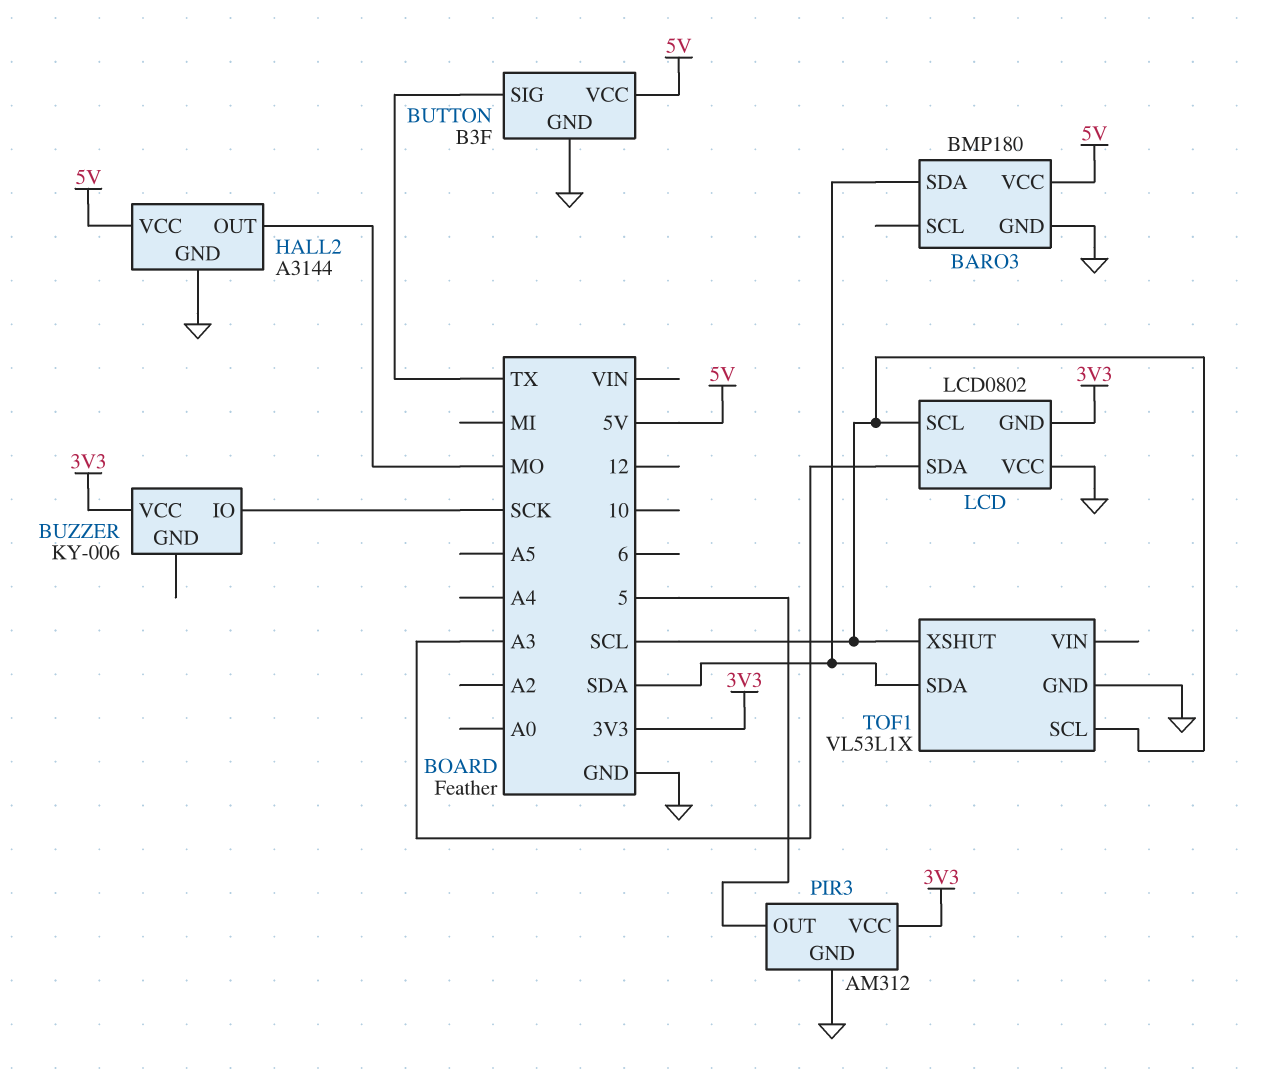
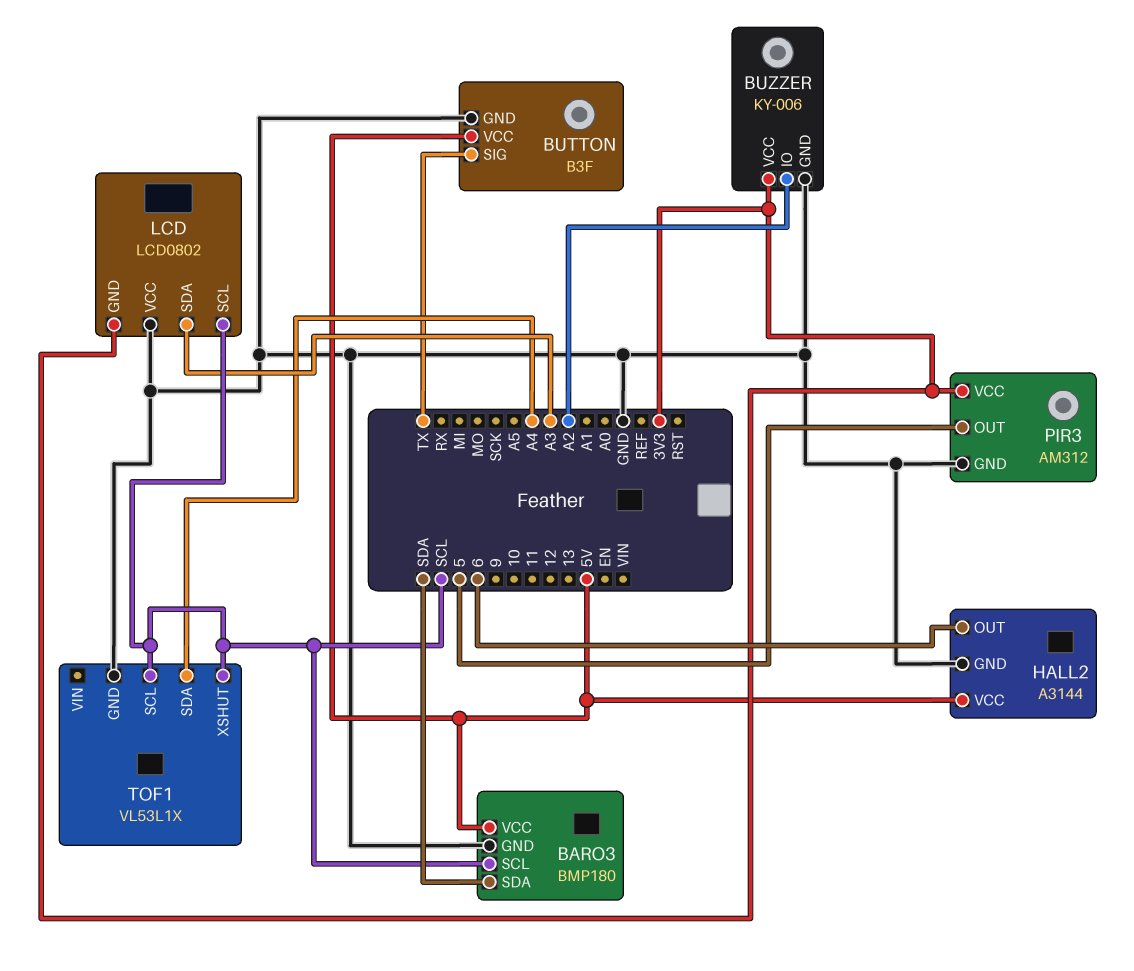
BARO3 pin SCL: none -> SCL
BUZZER pin GND: none -> GND
BUZZER pin IO: SCK -> A2
HALL2 pin OUT: MO -> 6
TOF1 pin SDA: SDA -> A4

